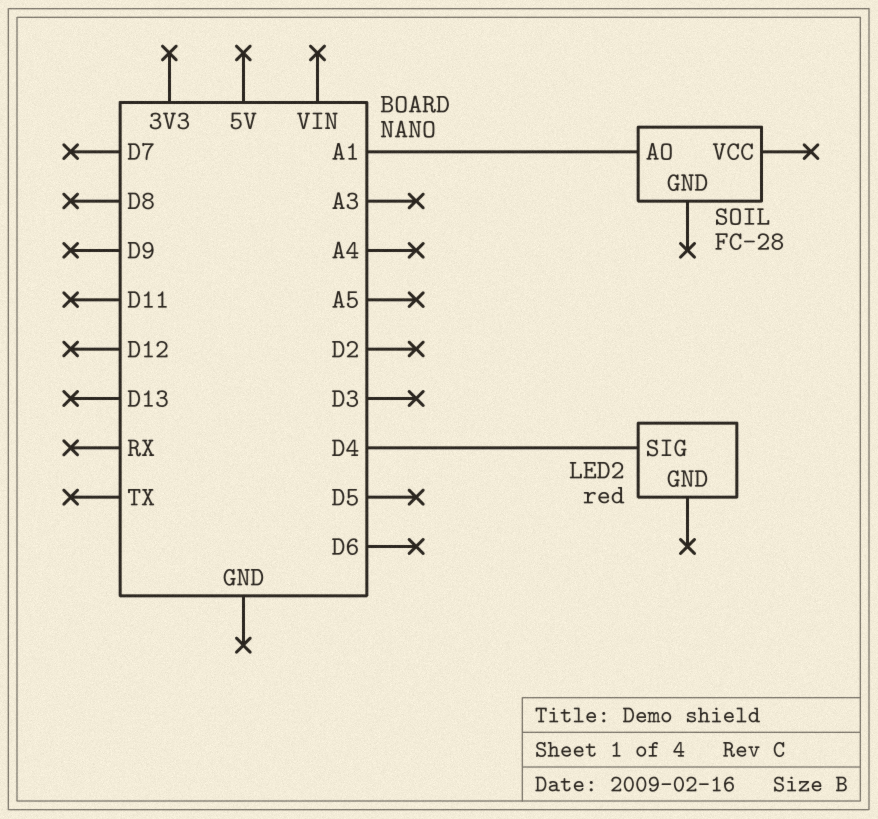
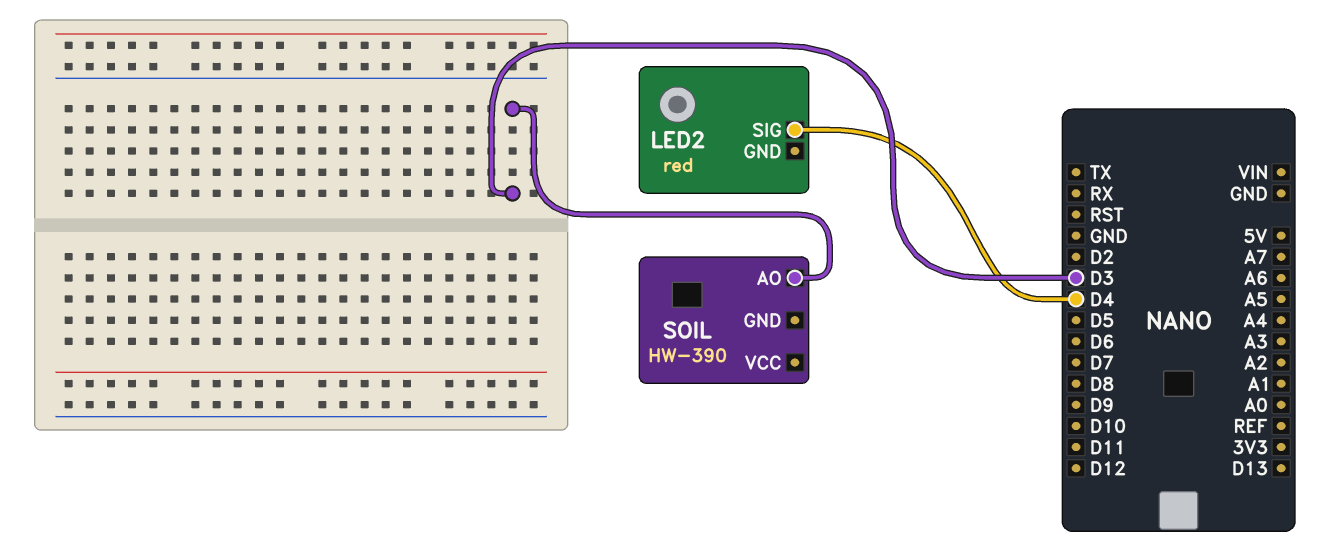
SOIL: FC-28 -> HW-390
SOIL pin AO: A1 -> D3

